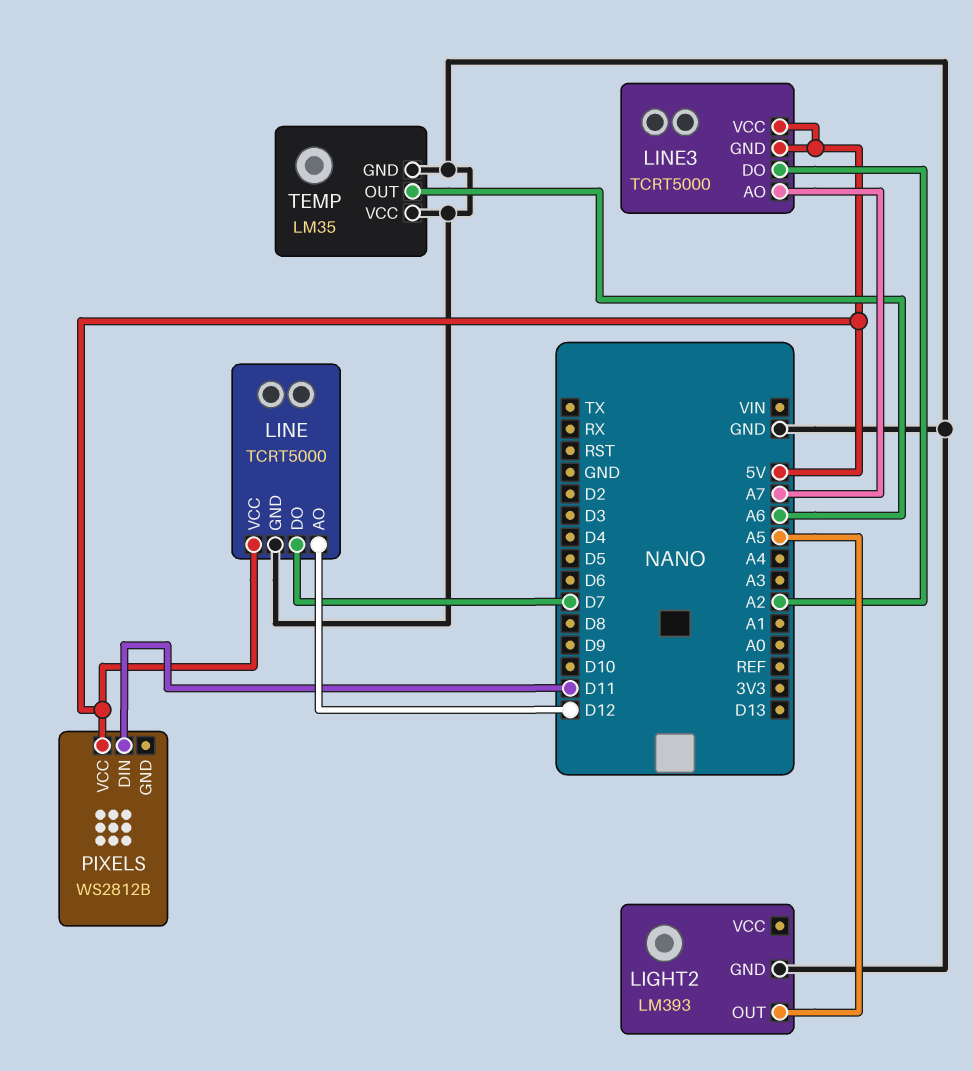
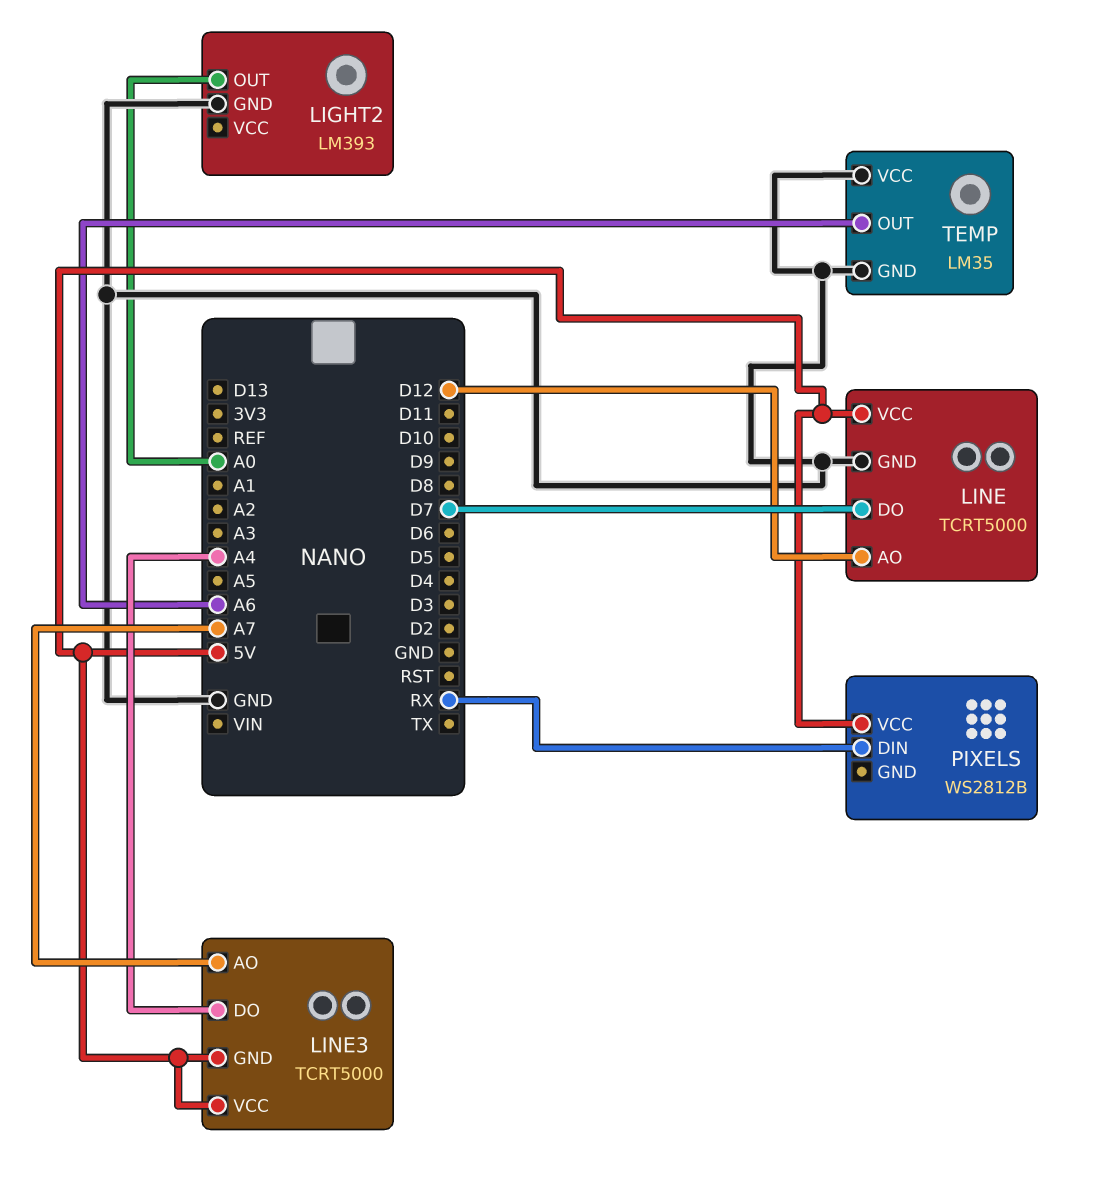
LIGHT2 pin OUT: A5 -> A0
LINE3 pin DO: A2 -> A4
PIXELS pin DIN: D11 -> RX

